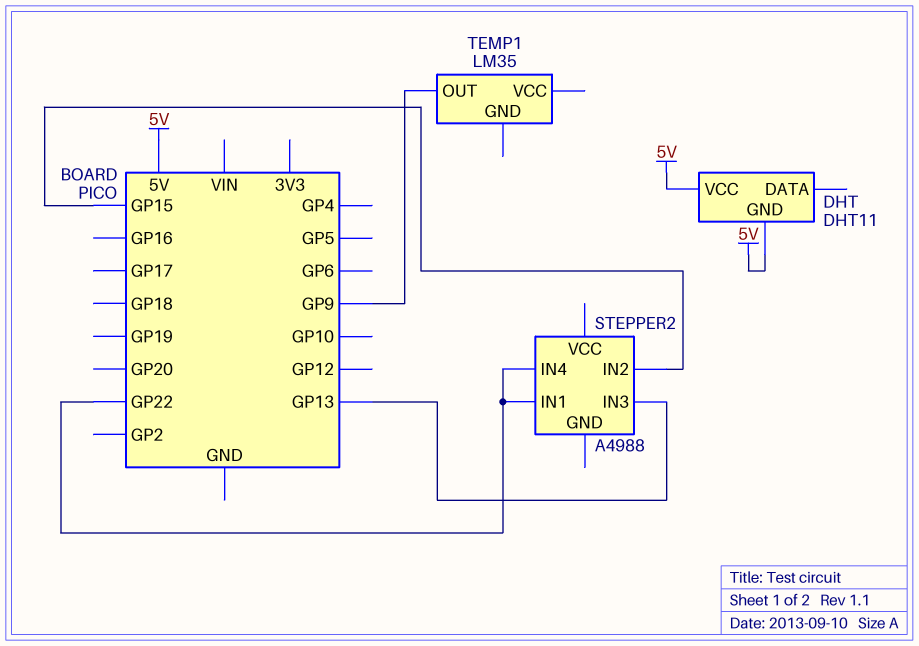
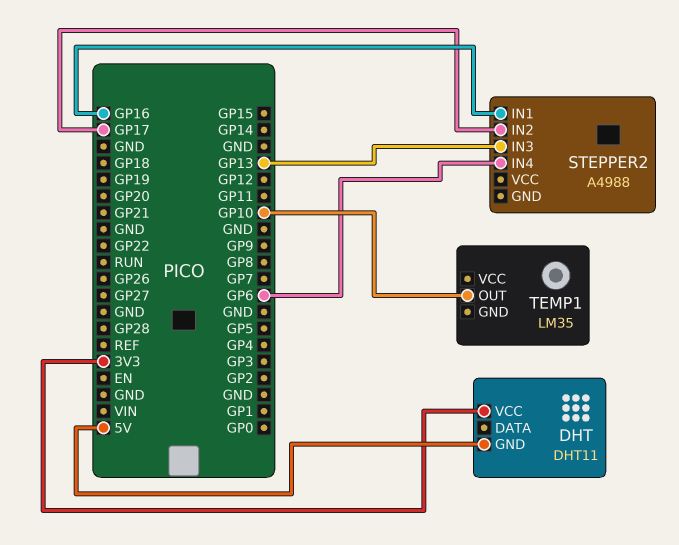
DHT pin VCC: 5V -> 3V3
STEPPER2 pin IN1: GP22 -> GP16
STEPPER2 pin IN2: GP15 -> GP17
STEPPER2 pin IN4: GP22 -> GP6
TEMP1 pin OUT: GP9 -> GP10

